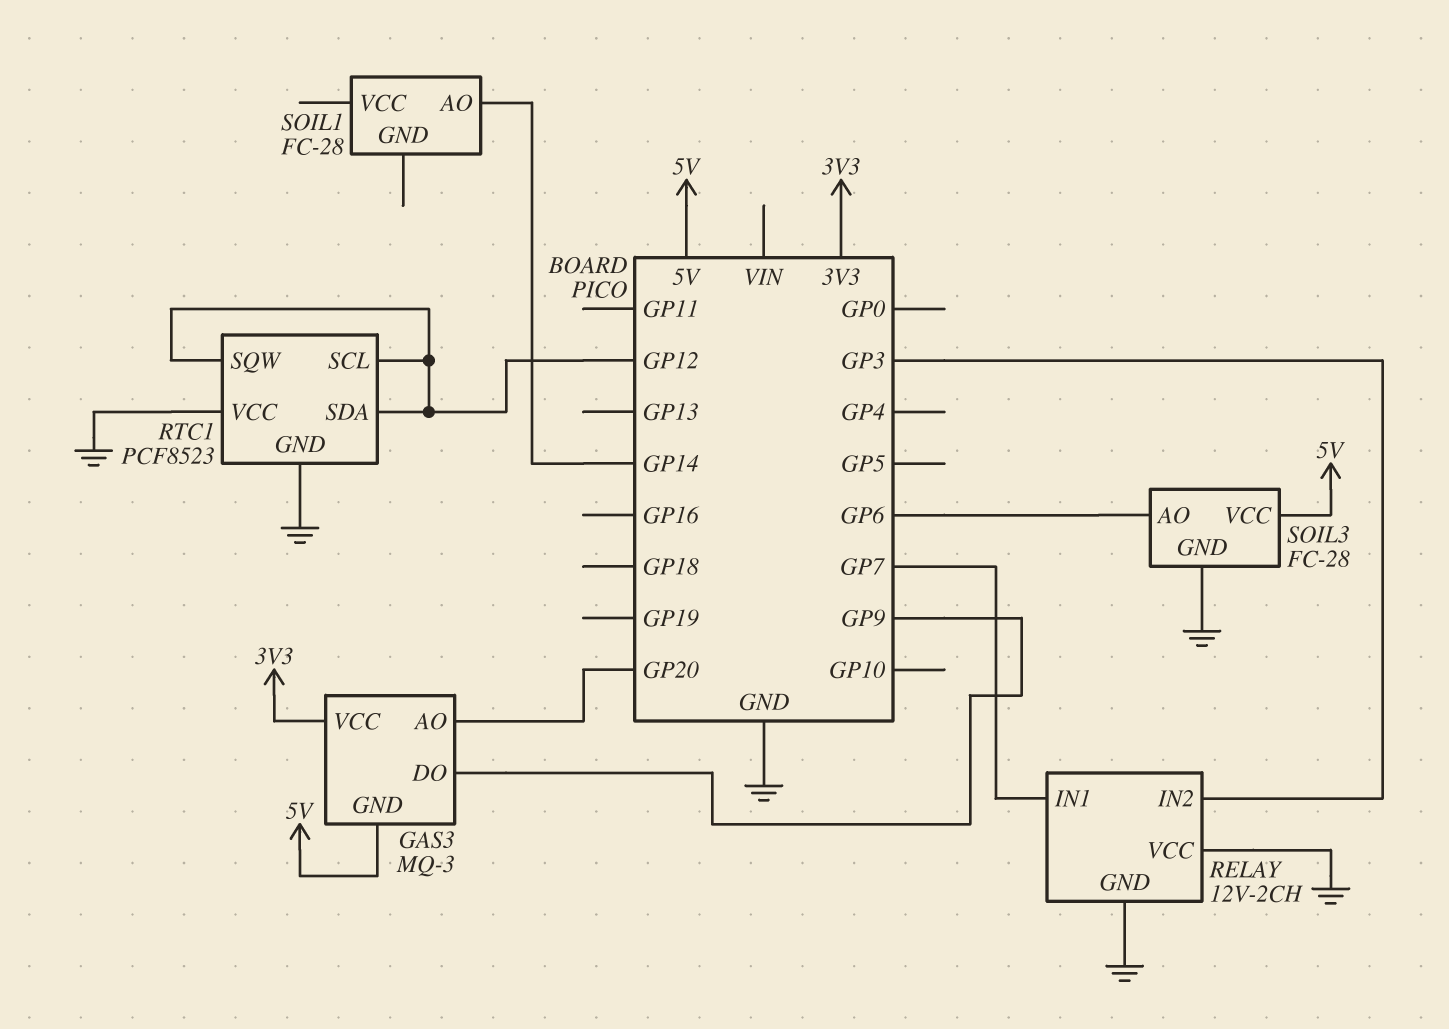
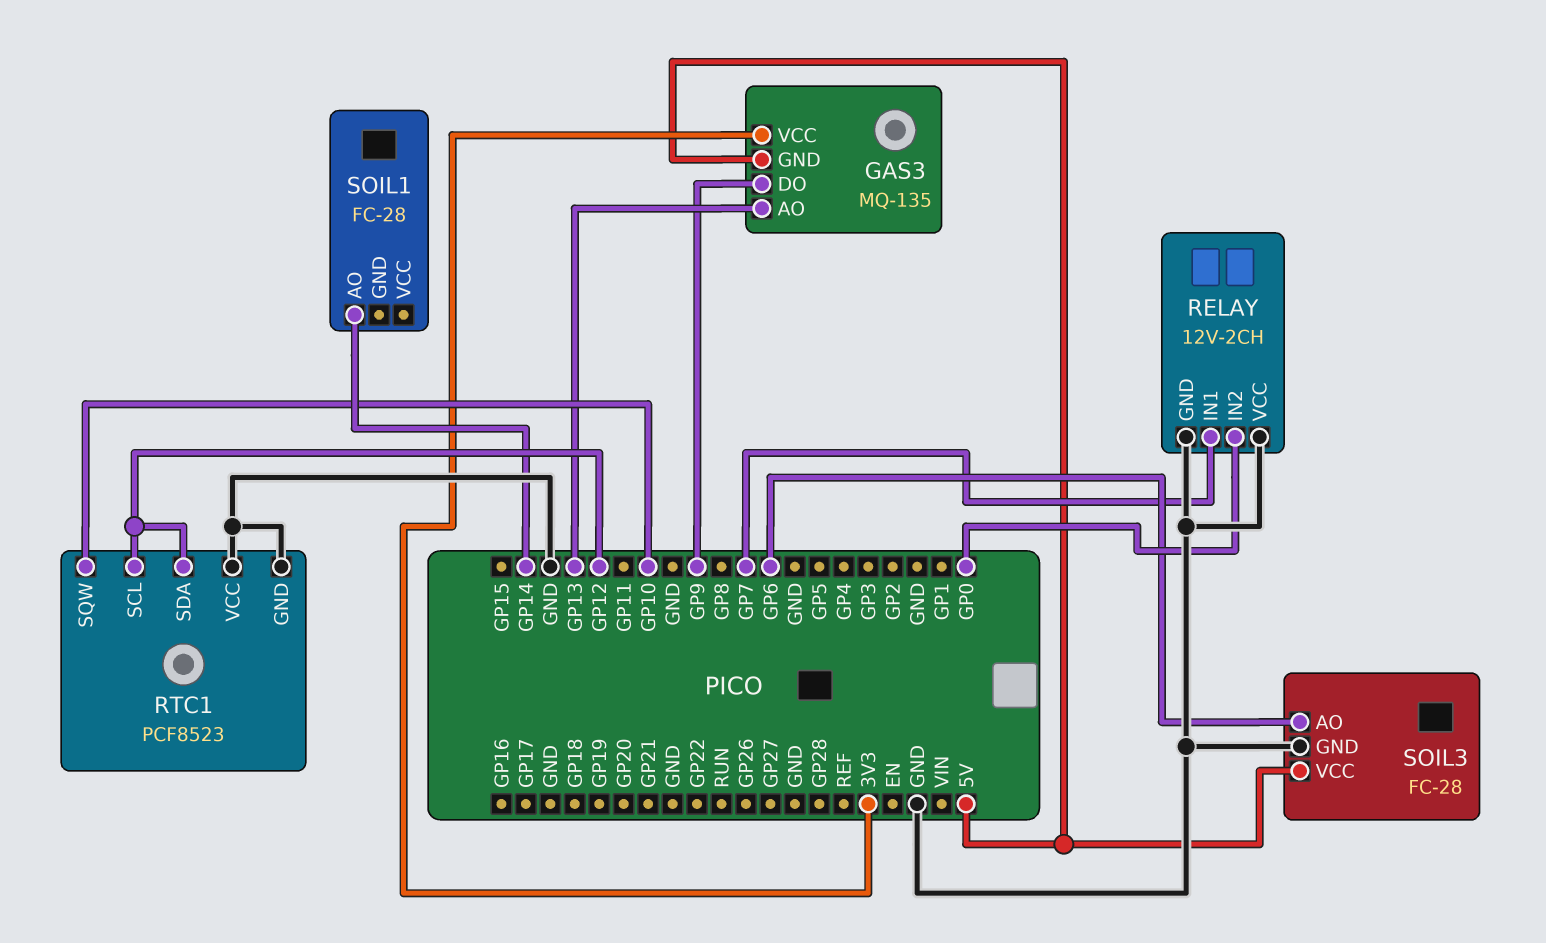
GAS3: MQ-3 -> MQ-135
GAS3 pin AO: GP20 -> GP13
RELAY pin IN2: GP3 -> GP0
RTC1 pin SQW: GP12 -> GP10

